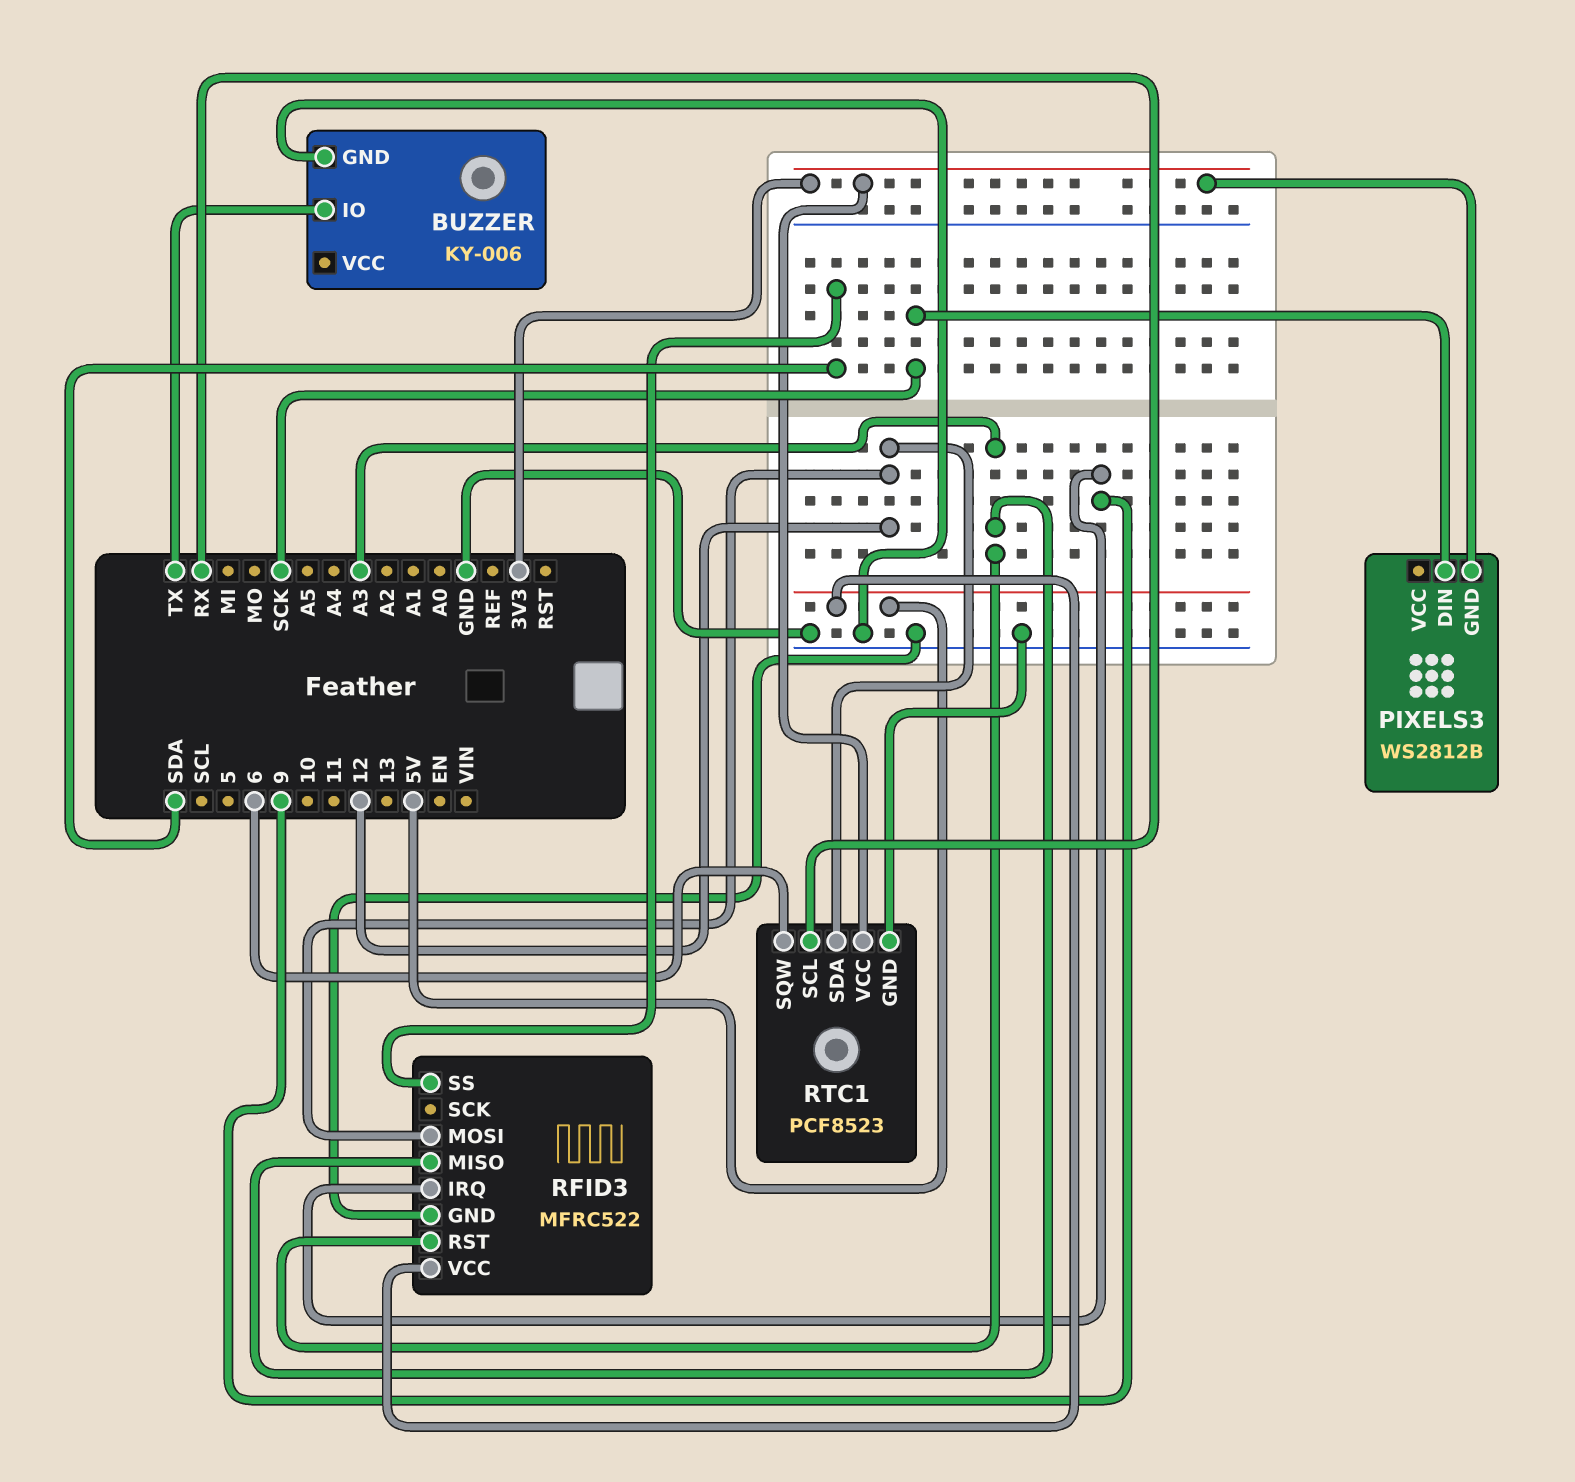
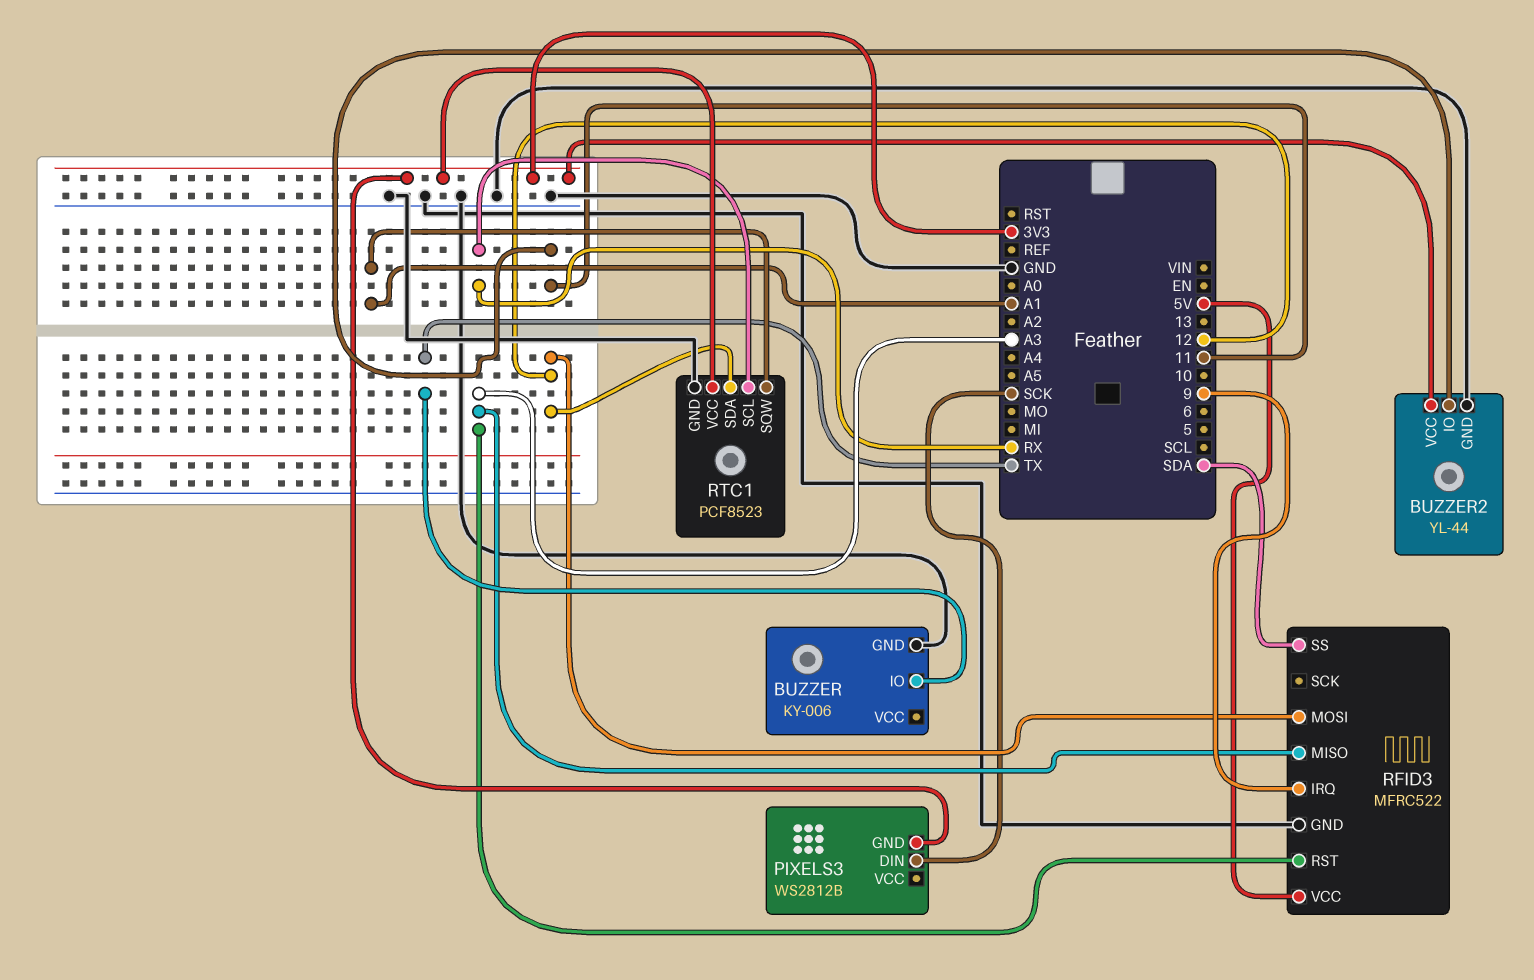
BUZZER2: none -> YL-44
BUZZER2 pin GND: none -> GND
BUZZER2 pin IO: none -> 11
BUZZER2 pin VCC: none -> 3V3
RTC1 pin SQW: 6 -> A1

